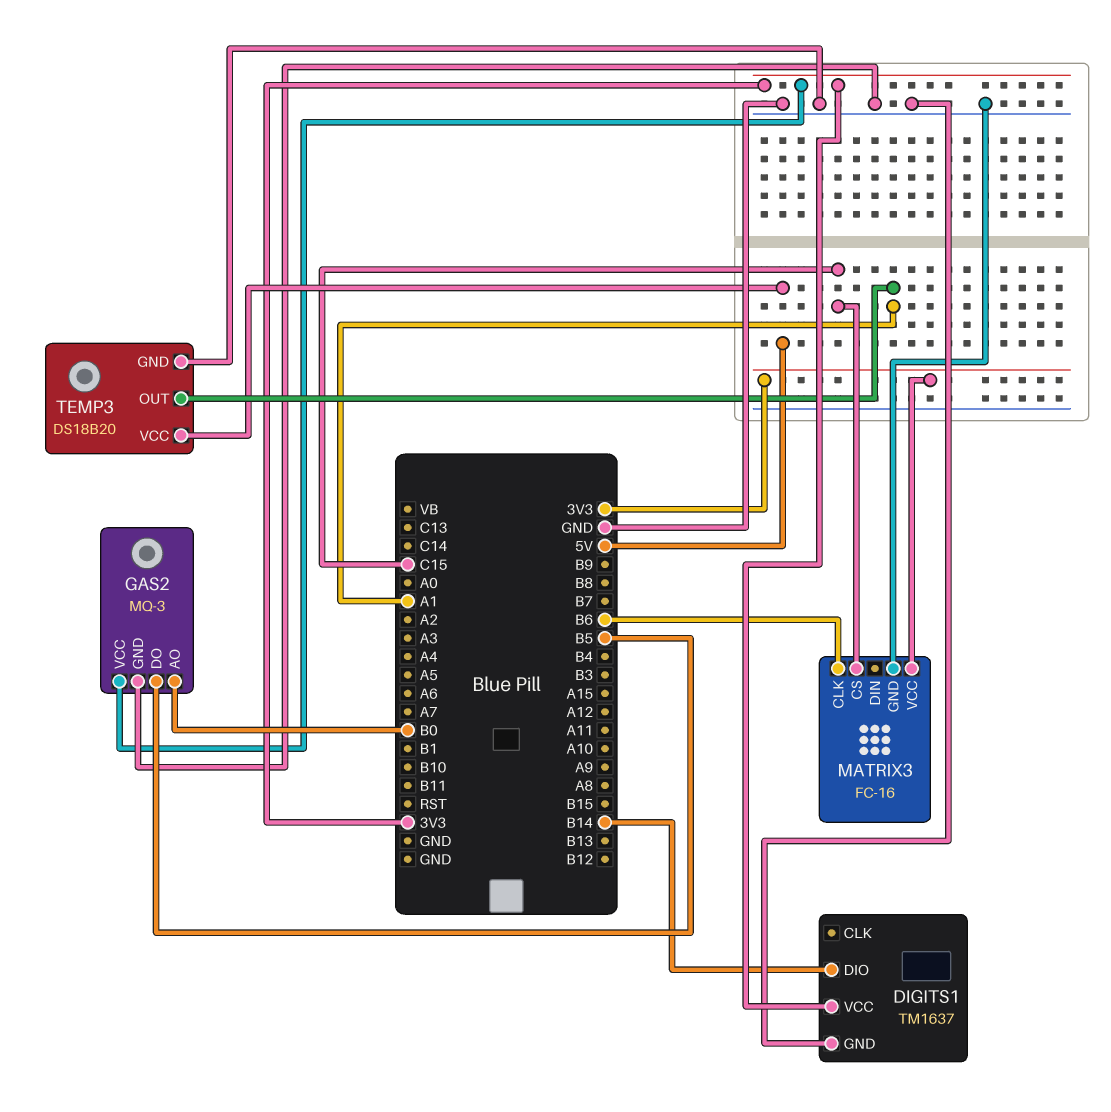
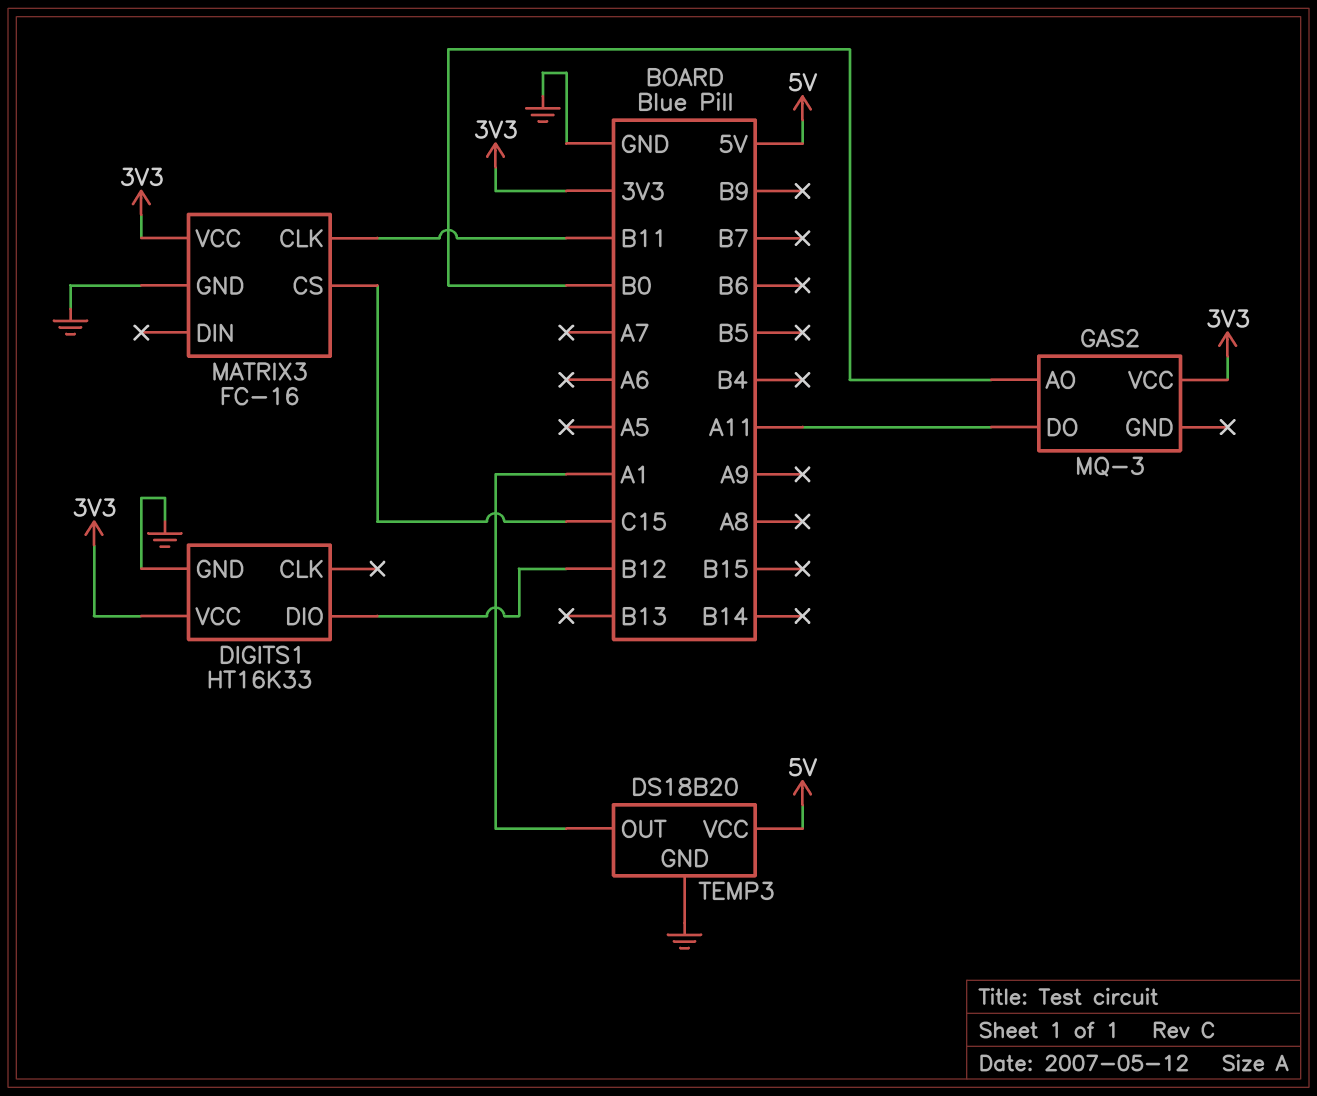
DIGITS1: TM1637 -> HT16K33
DIGITS1 pin DIO: B14 -> B12
GAS2 pin DO: B5 -> A11
GAS2 pin GND: GND -> none
MATRIX3 pin CLK: B6 -> B11

